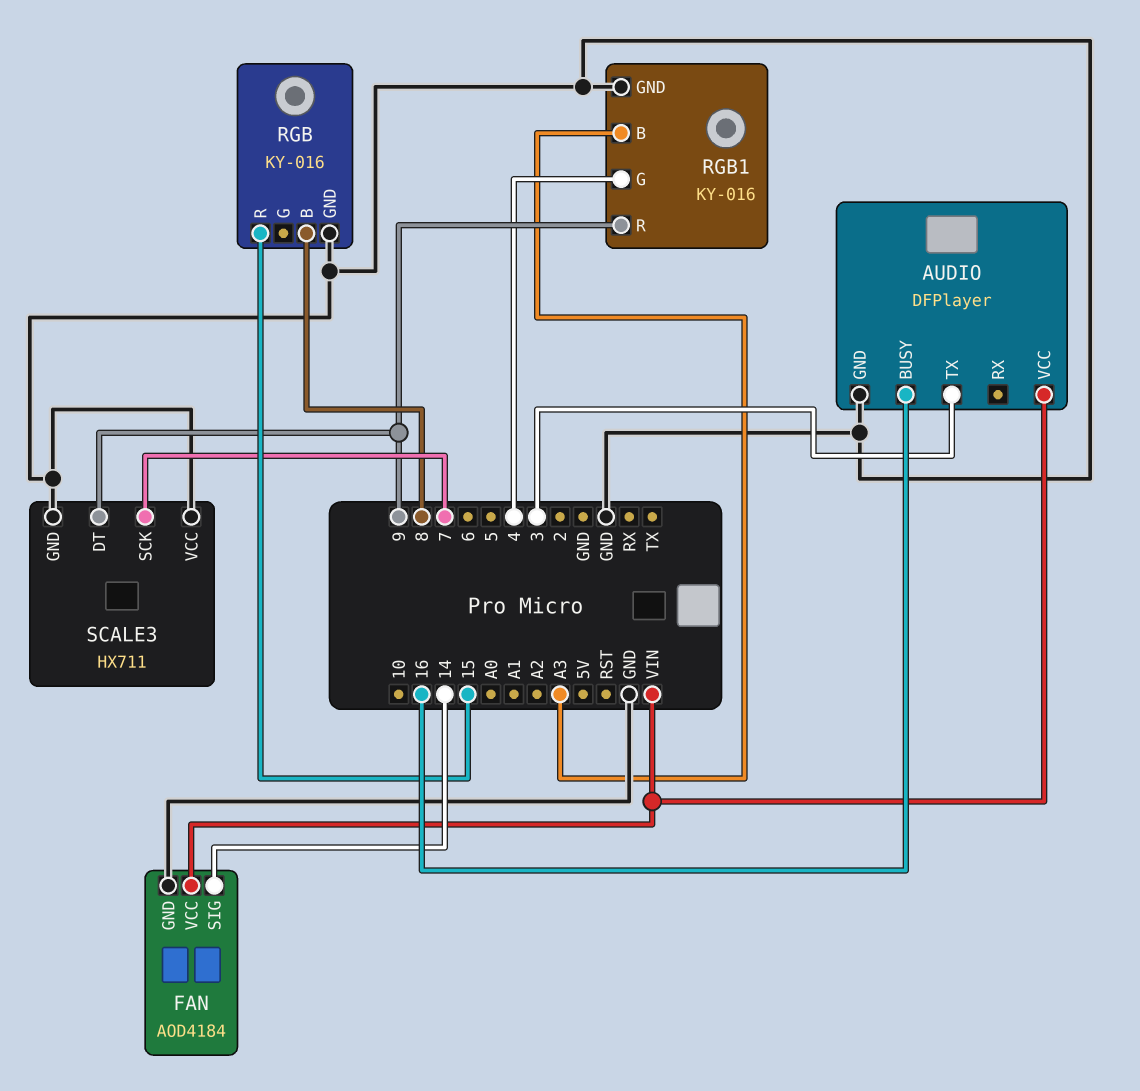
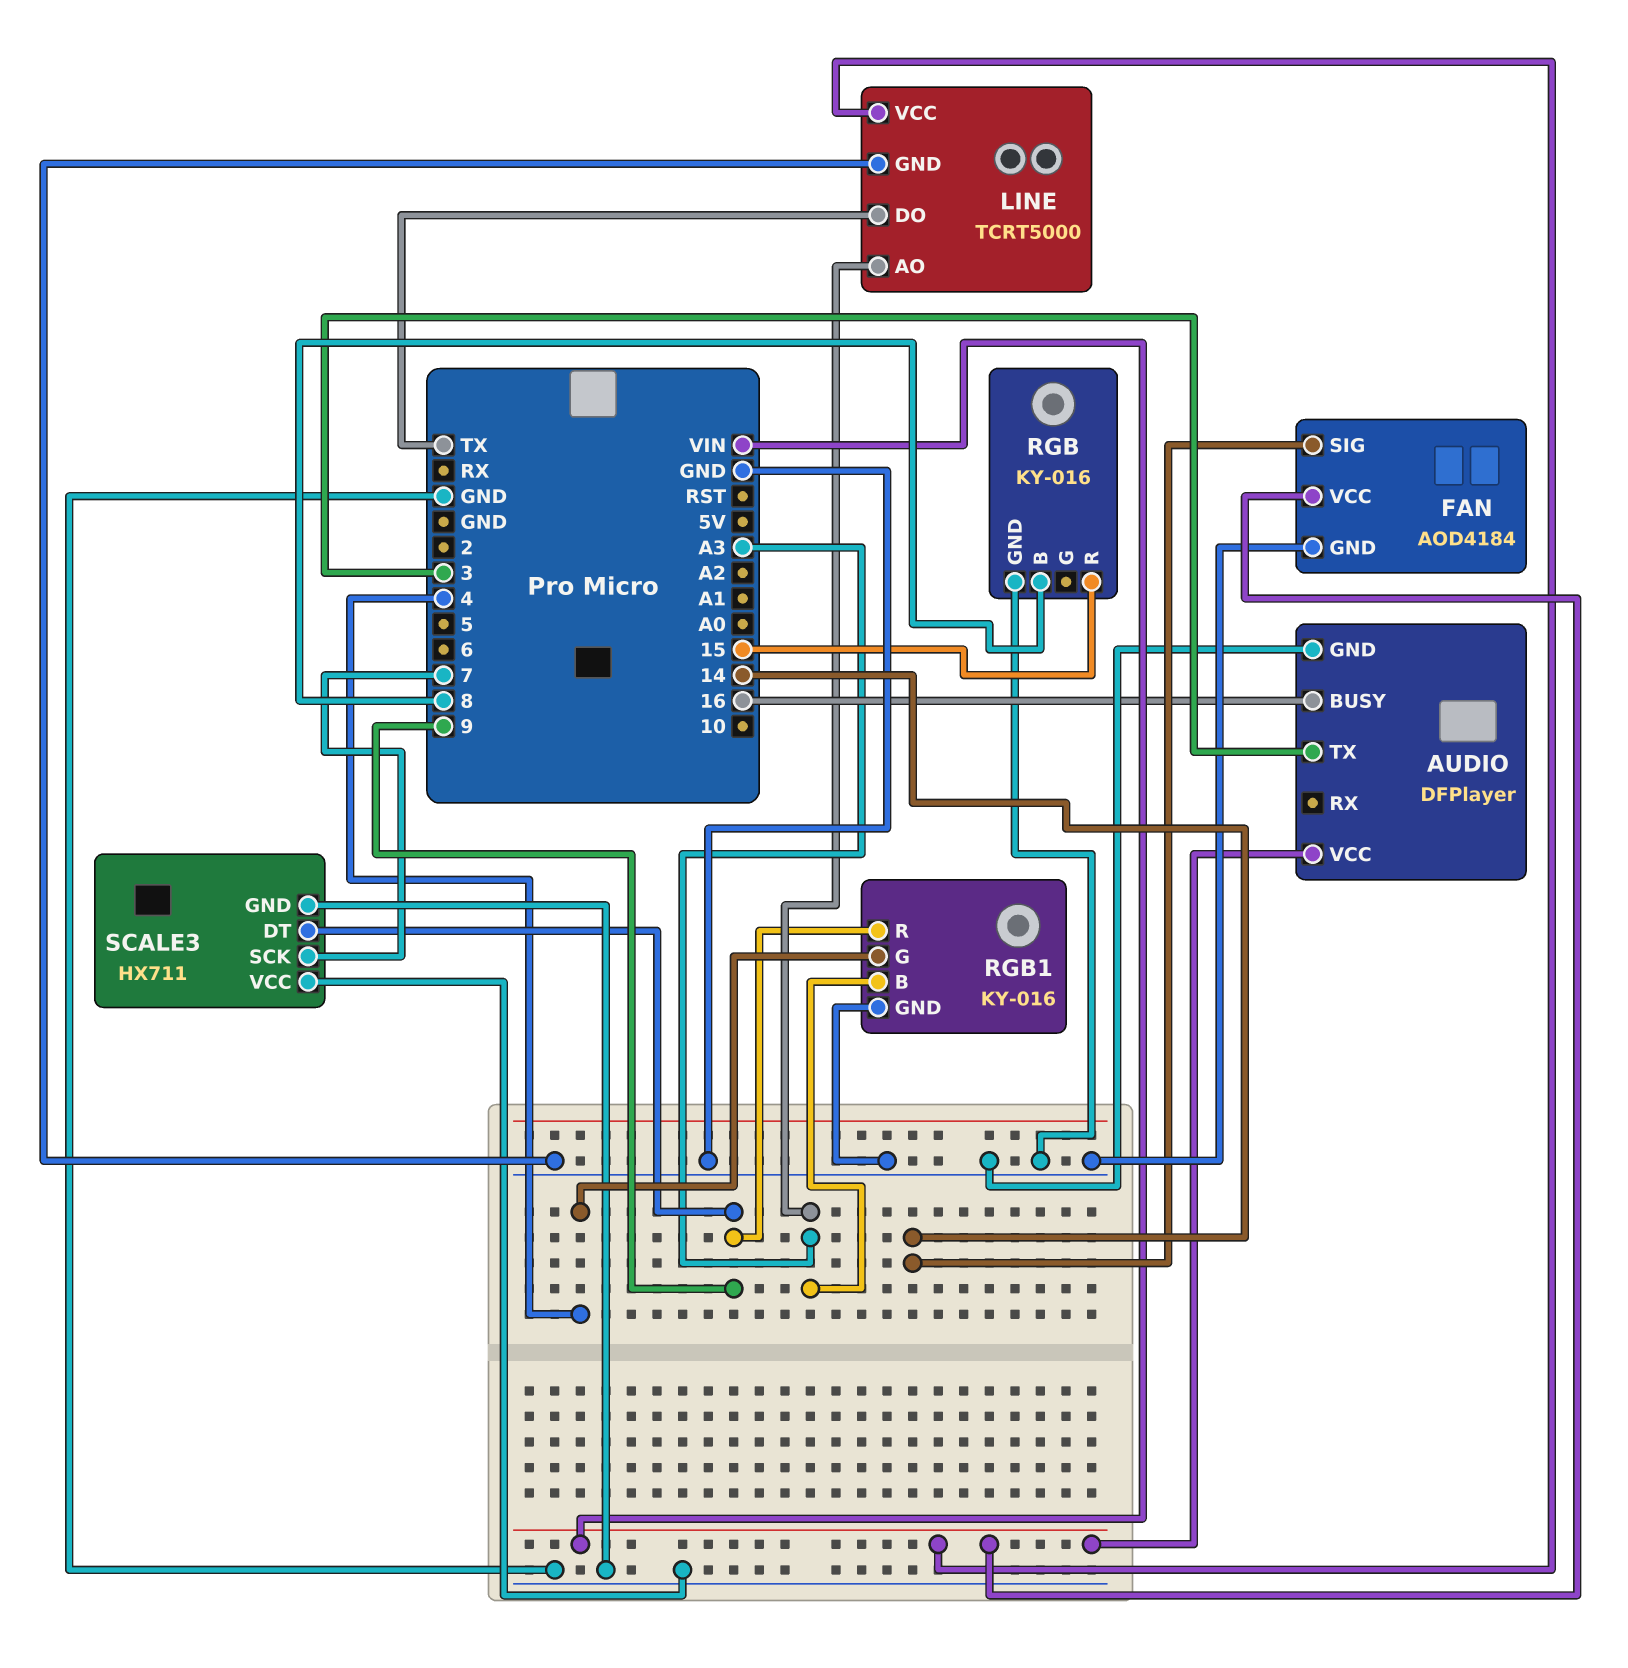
LINE: none -> TCRT5000
LINE pin AO: none -> A3
LINE pin DO: none -> TX
LINE pin GND: none -> GND
LINE pin VCC: none -> VIN

